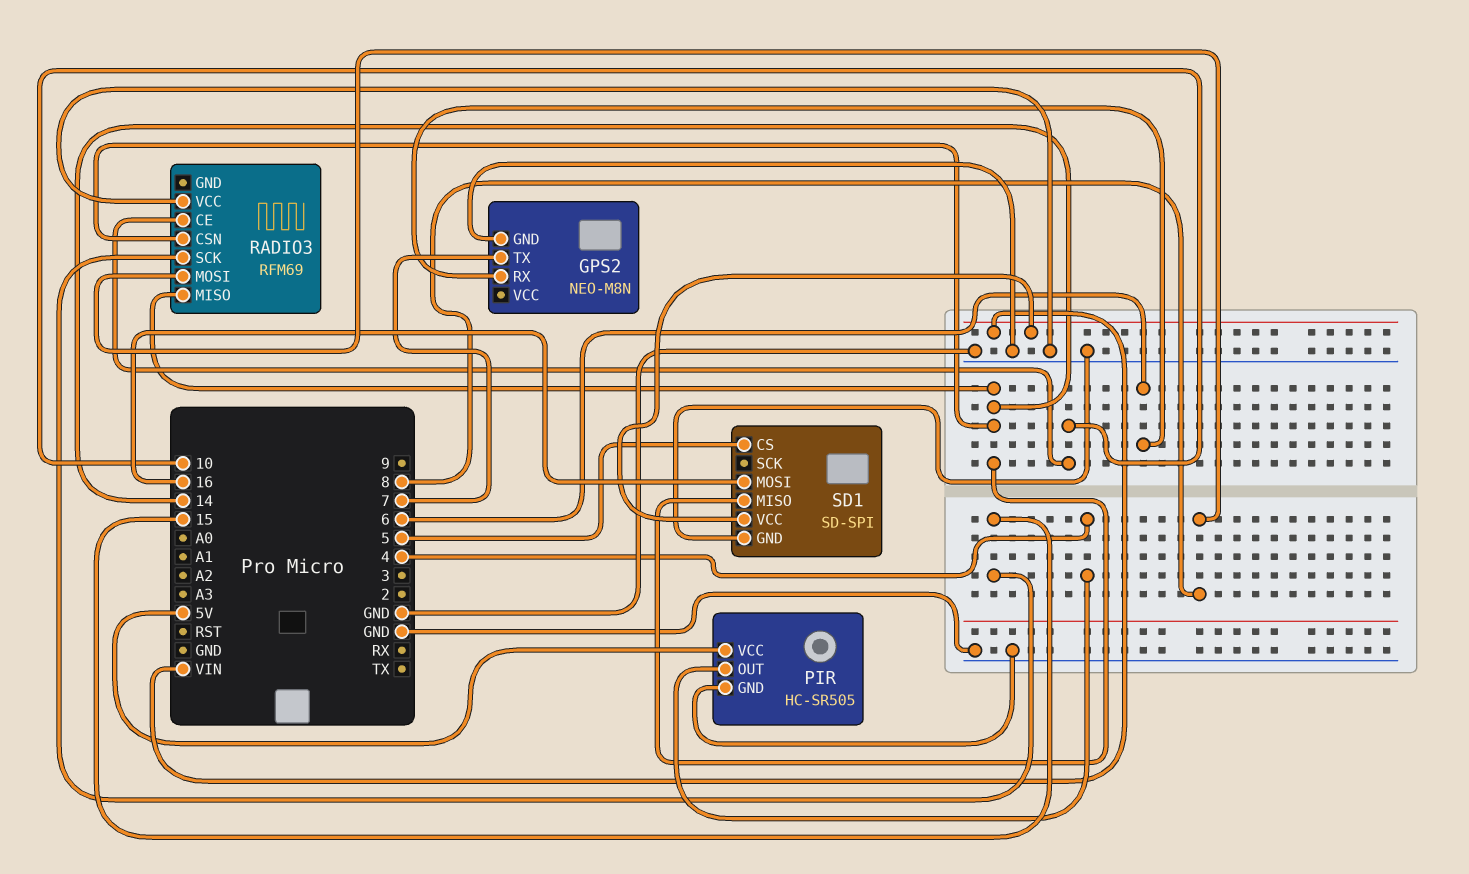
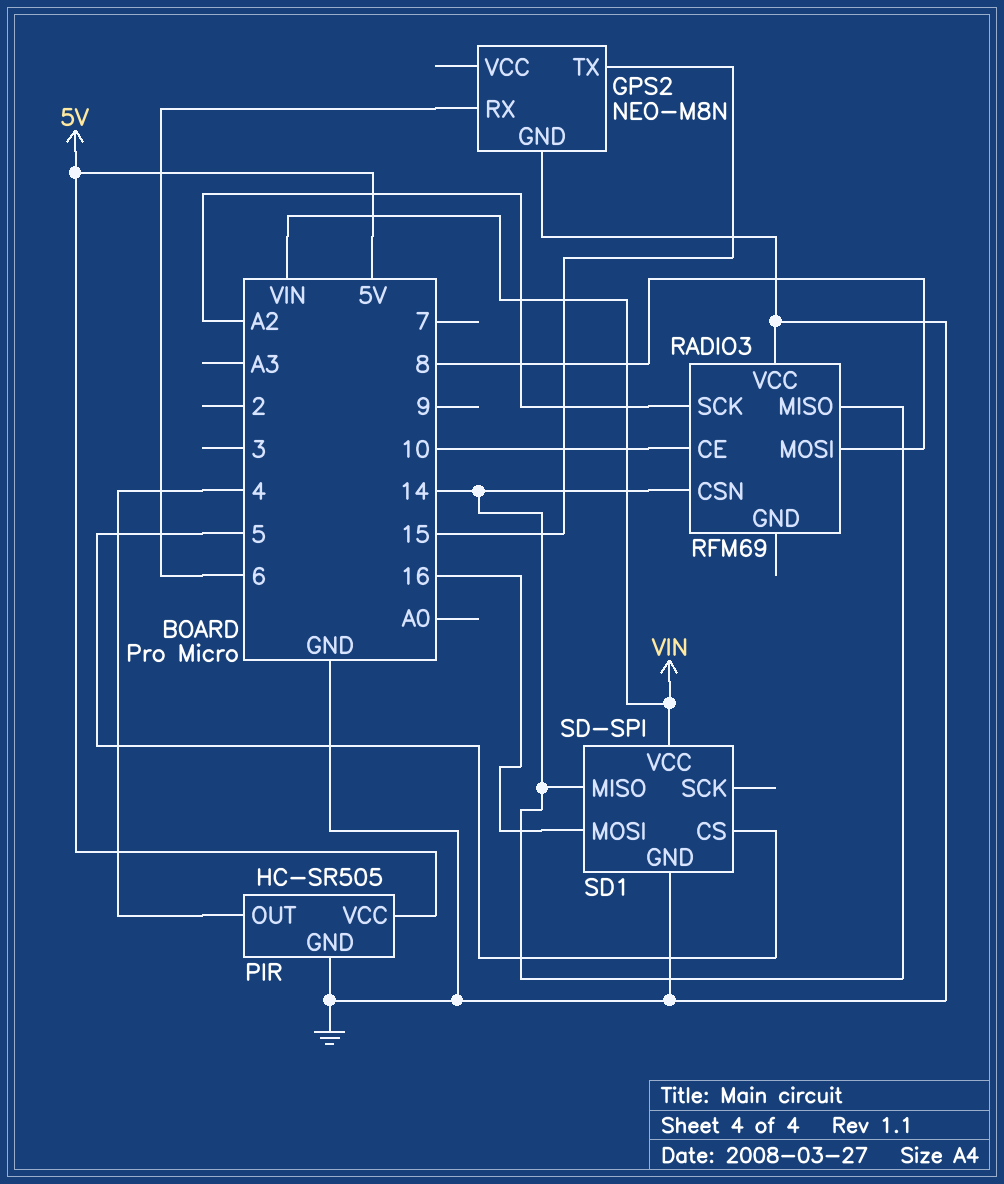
GPS2 pin TX: 7 -> 15
RADIO3 pin SCK: 15 -> A2

